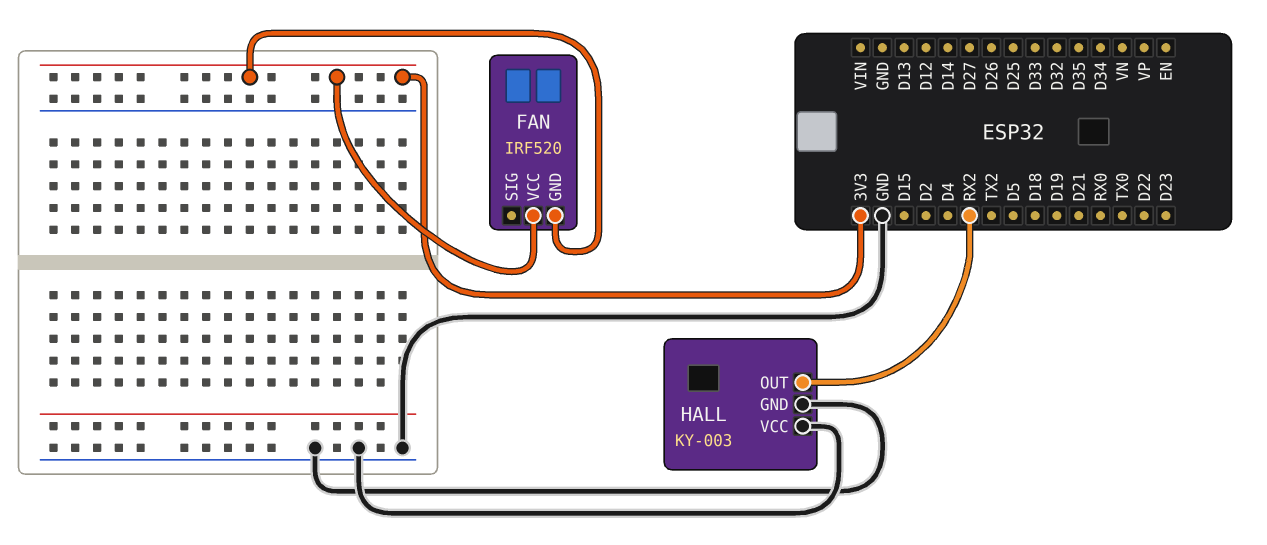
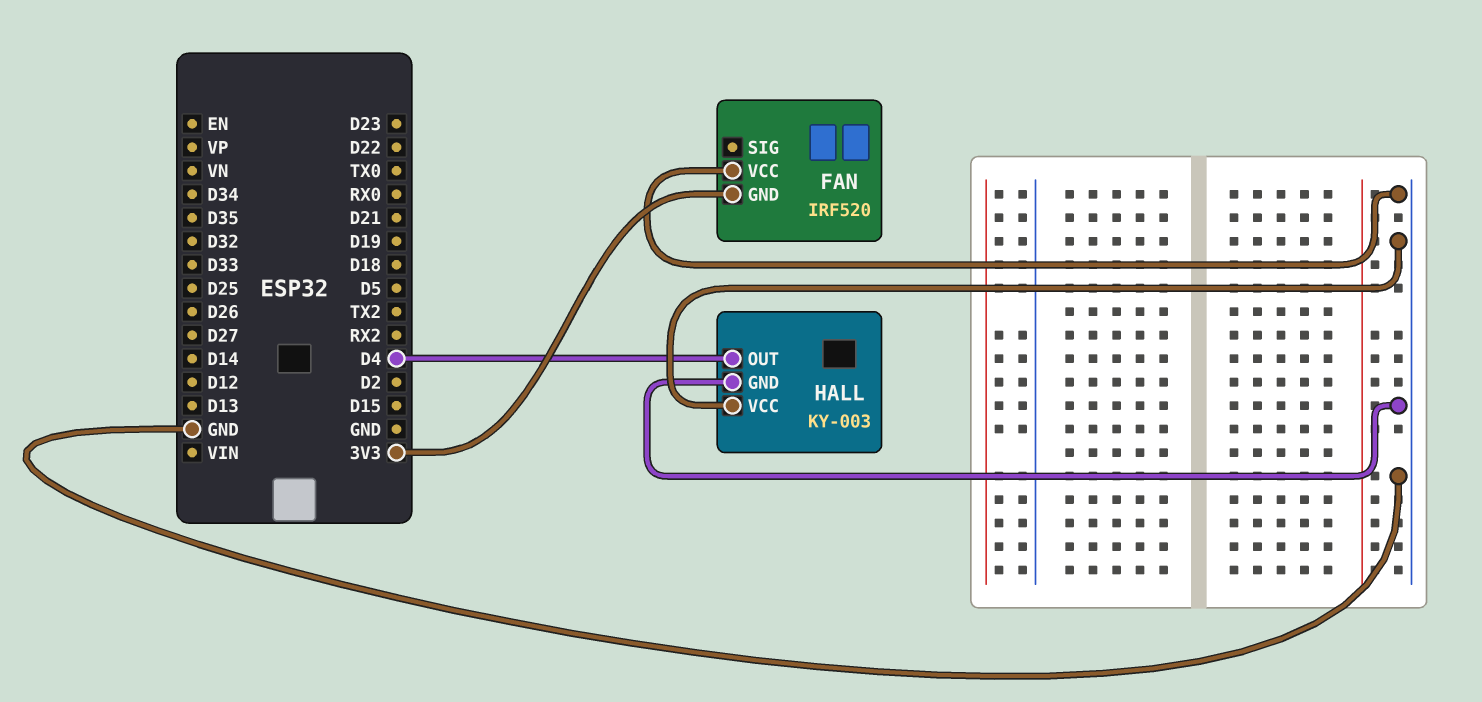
FAN pin VCC: 3V3 -> GND
HALL pin OUT: RX2 -> D4

